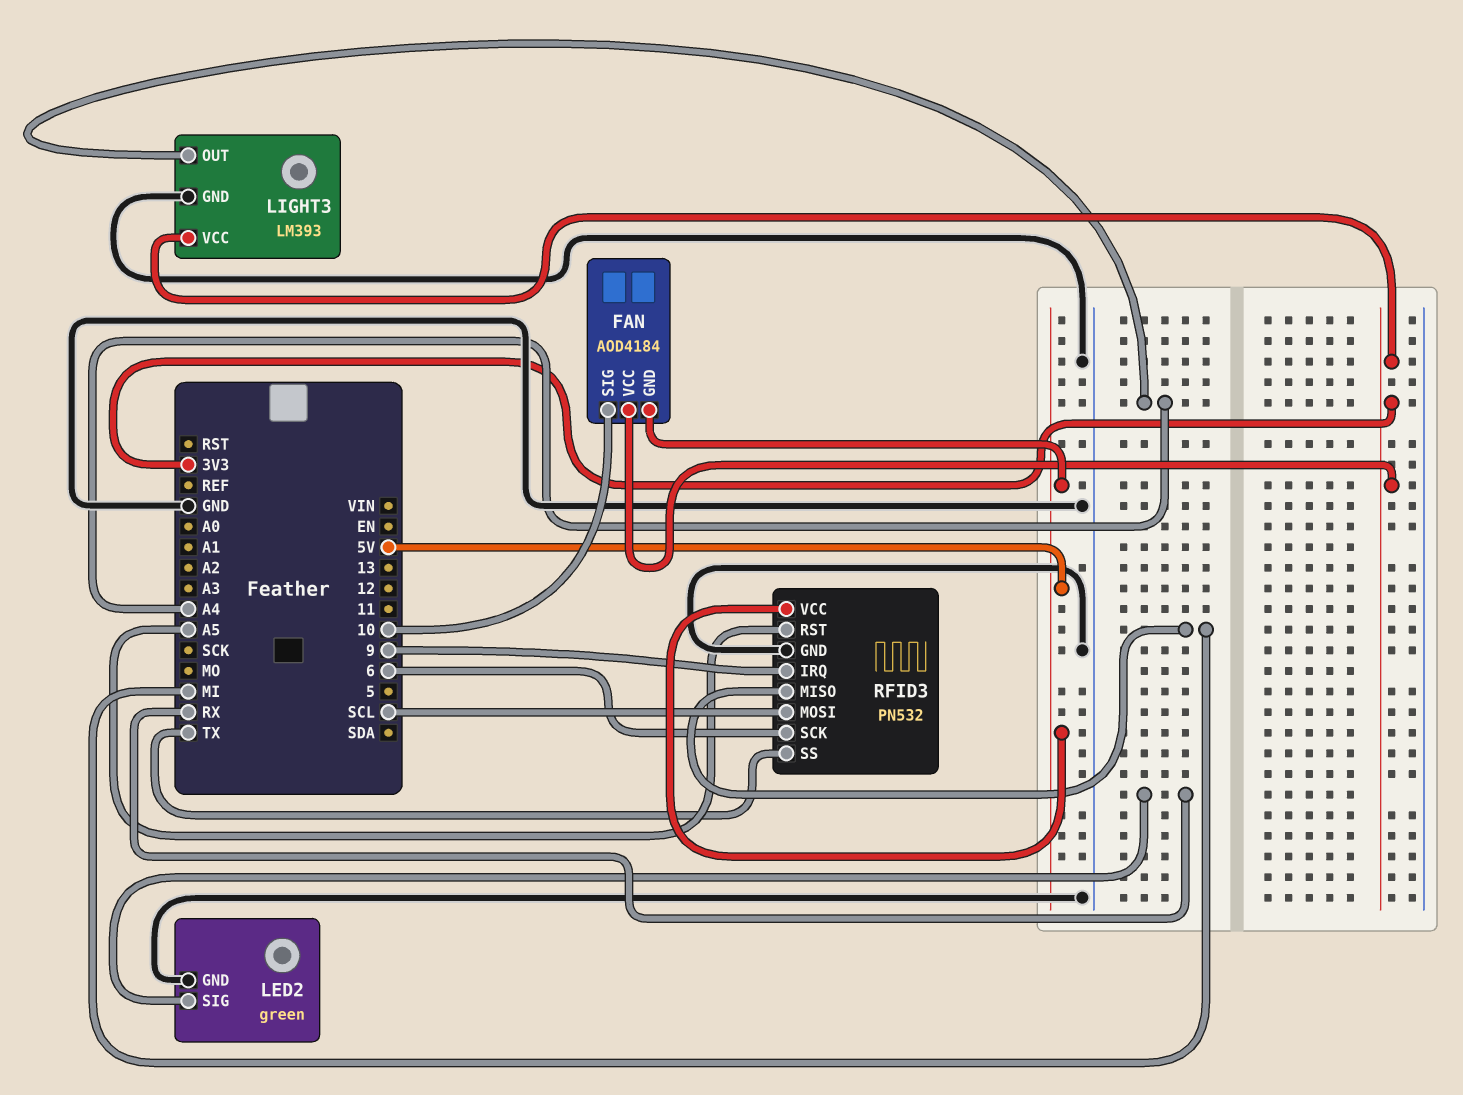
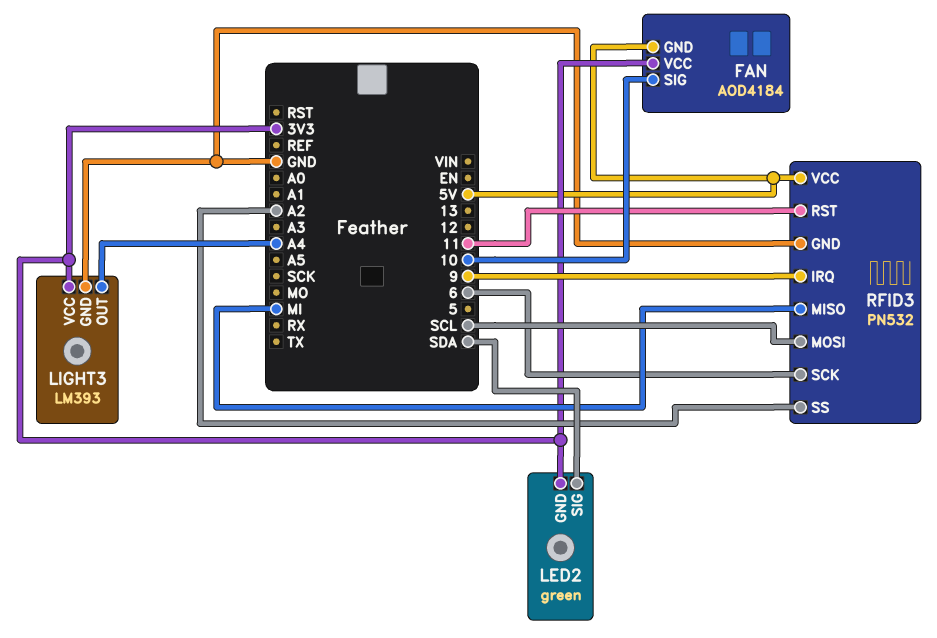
LED2 pin GND: GND -> 3V3
LED2 pin SIG: RX -> SDA
RFID3 pin RST: A5 -> 11
RFID3 pin SS: TX -> A2

